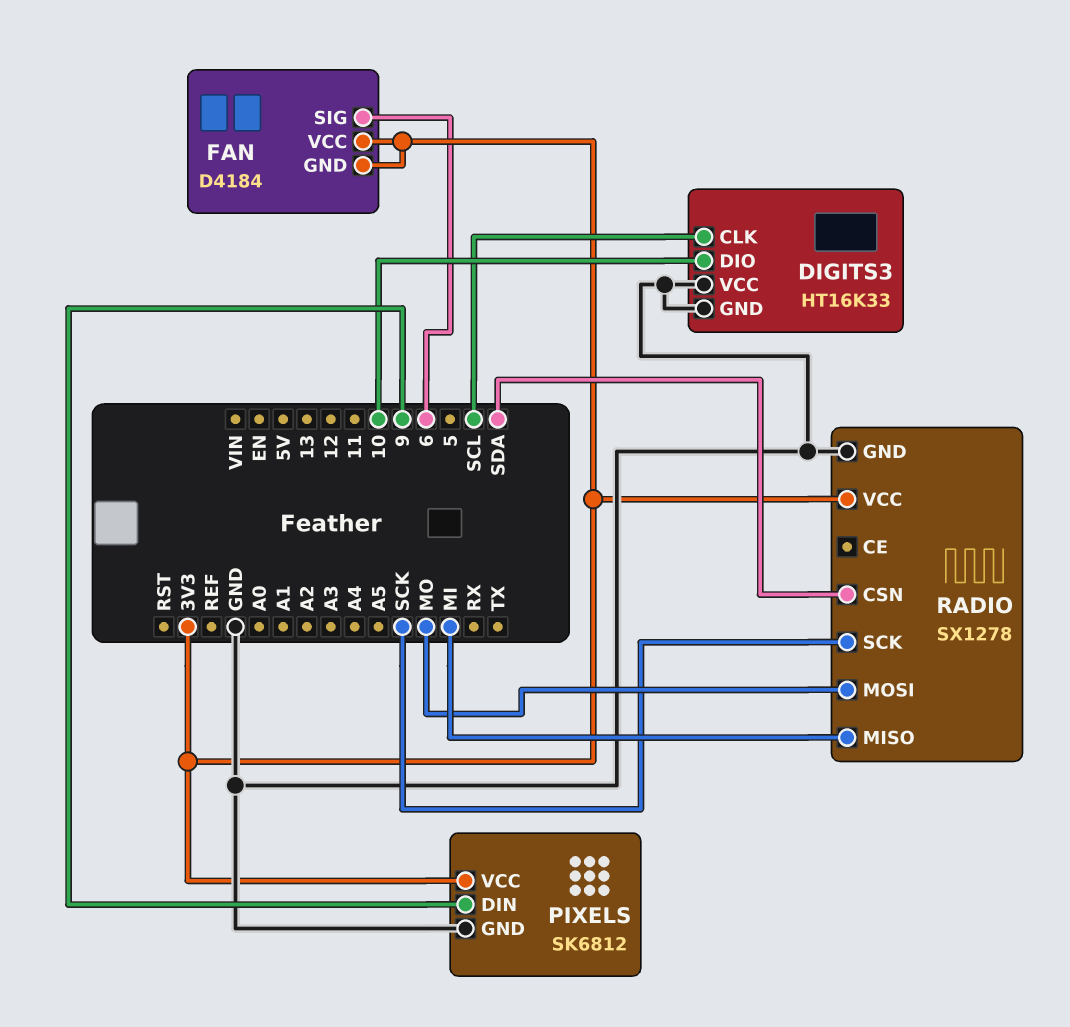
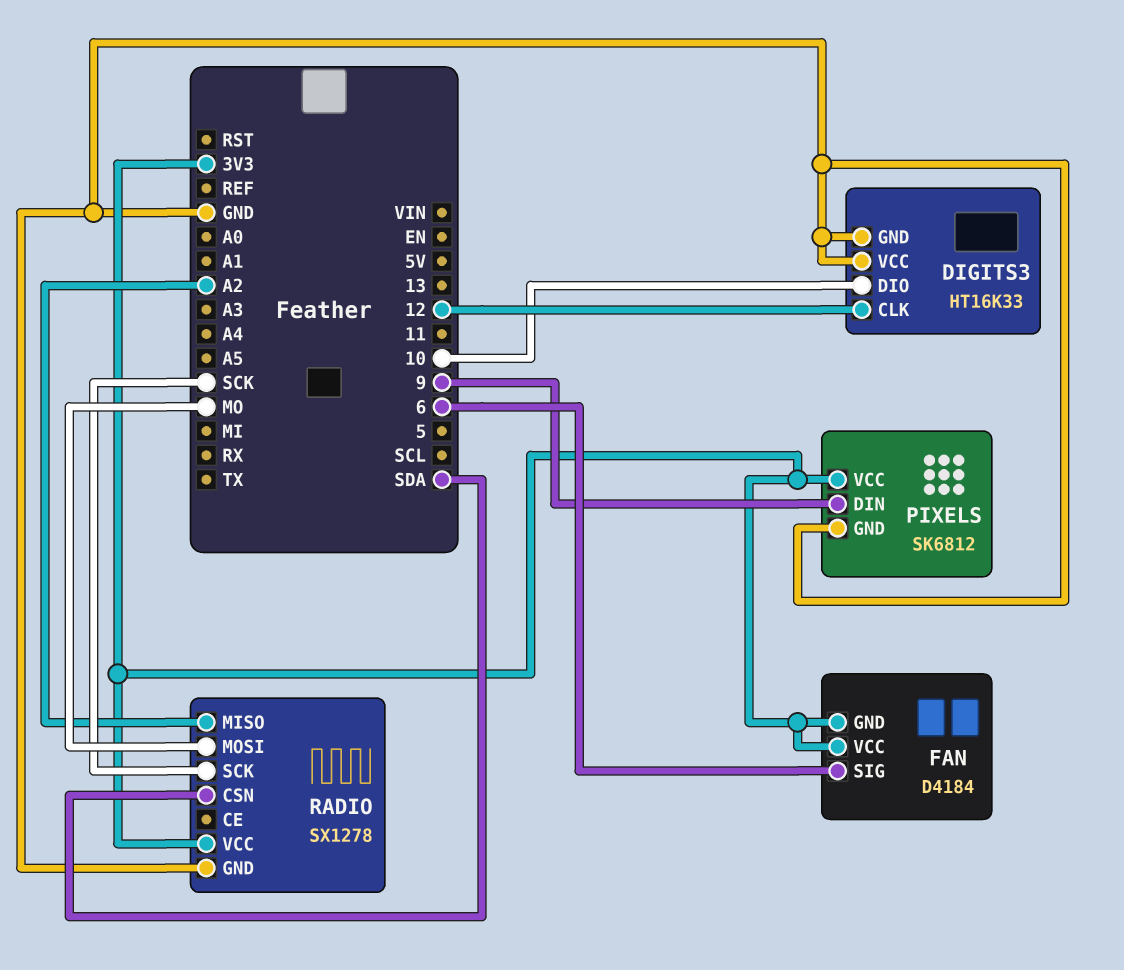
DIGITS3 pin CLK: SCL -> 12
RADIO pin MISO: MI -> A2

